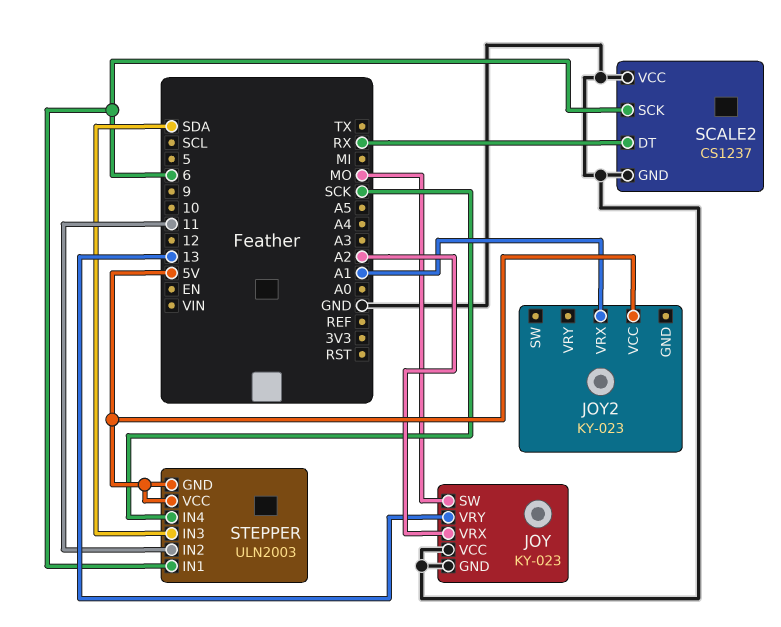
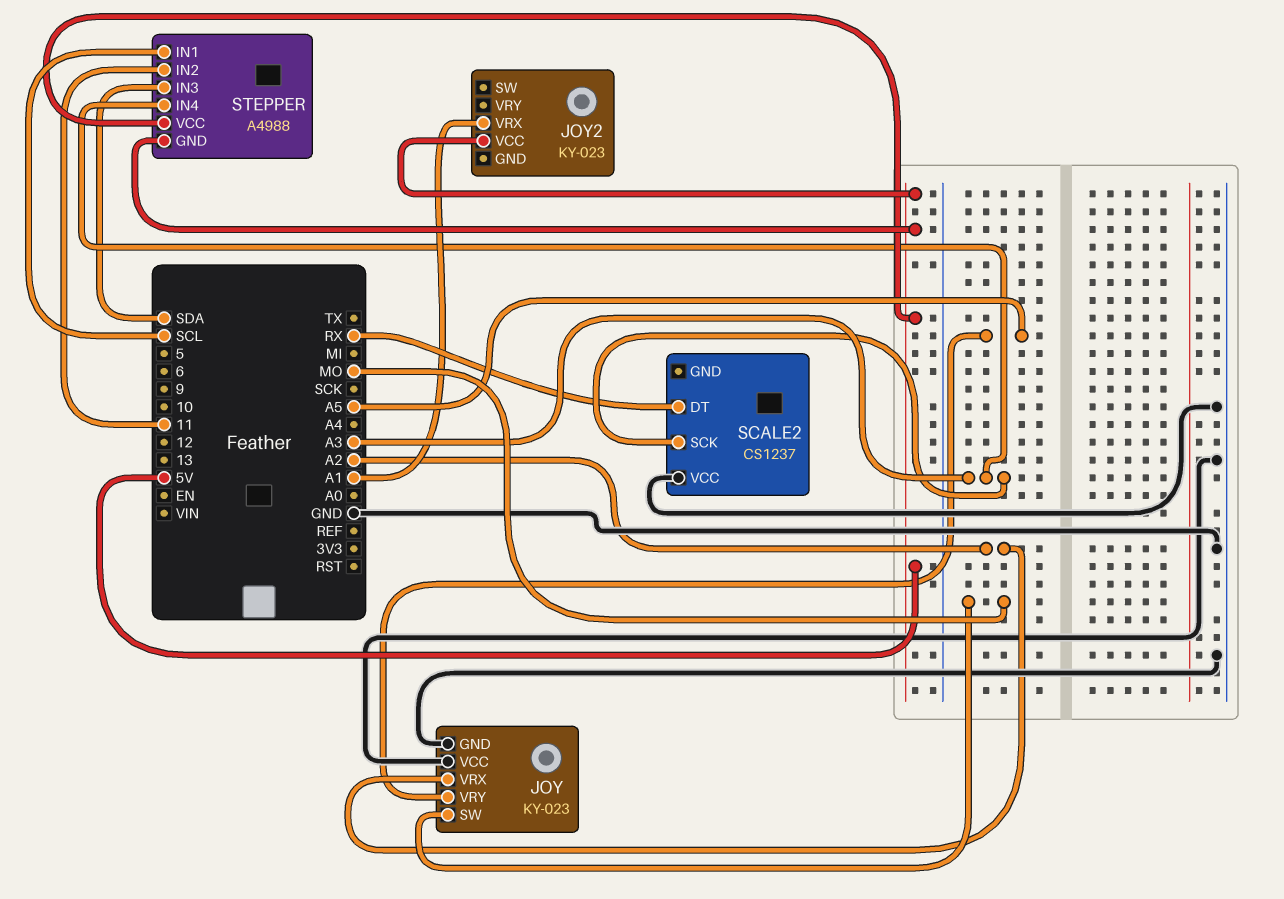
JOY pin VRY: 13 -> A5
SCALE2 pin GND: GND -> none
SCALE2 pin SCK: 6 -> A3
STEPPER: ULN2003 -> A4988
STEPPER pin IN1: 6 -> SCL
STEPPER pin IN4: SCK -> A3

